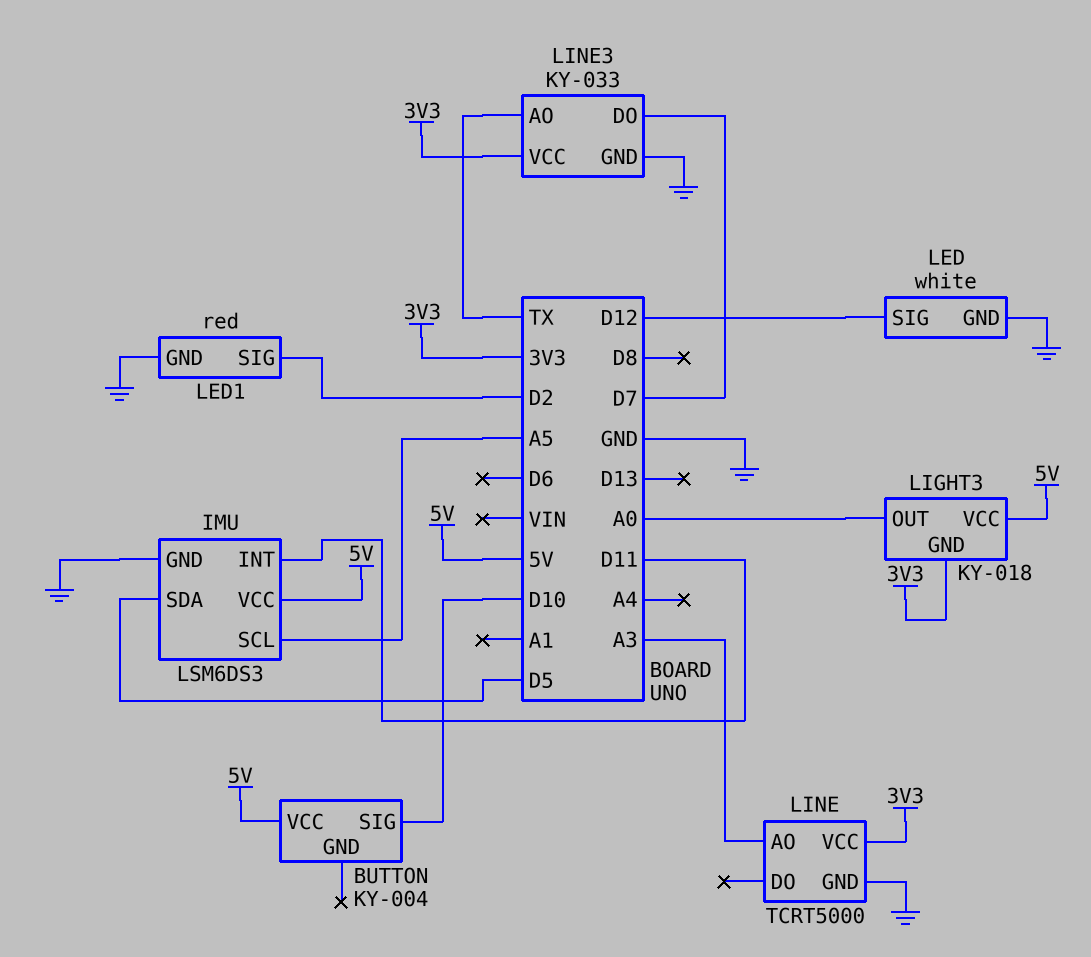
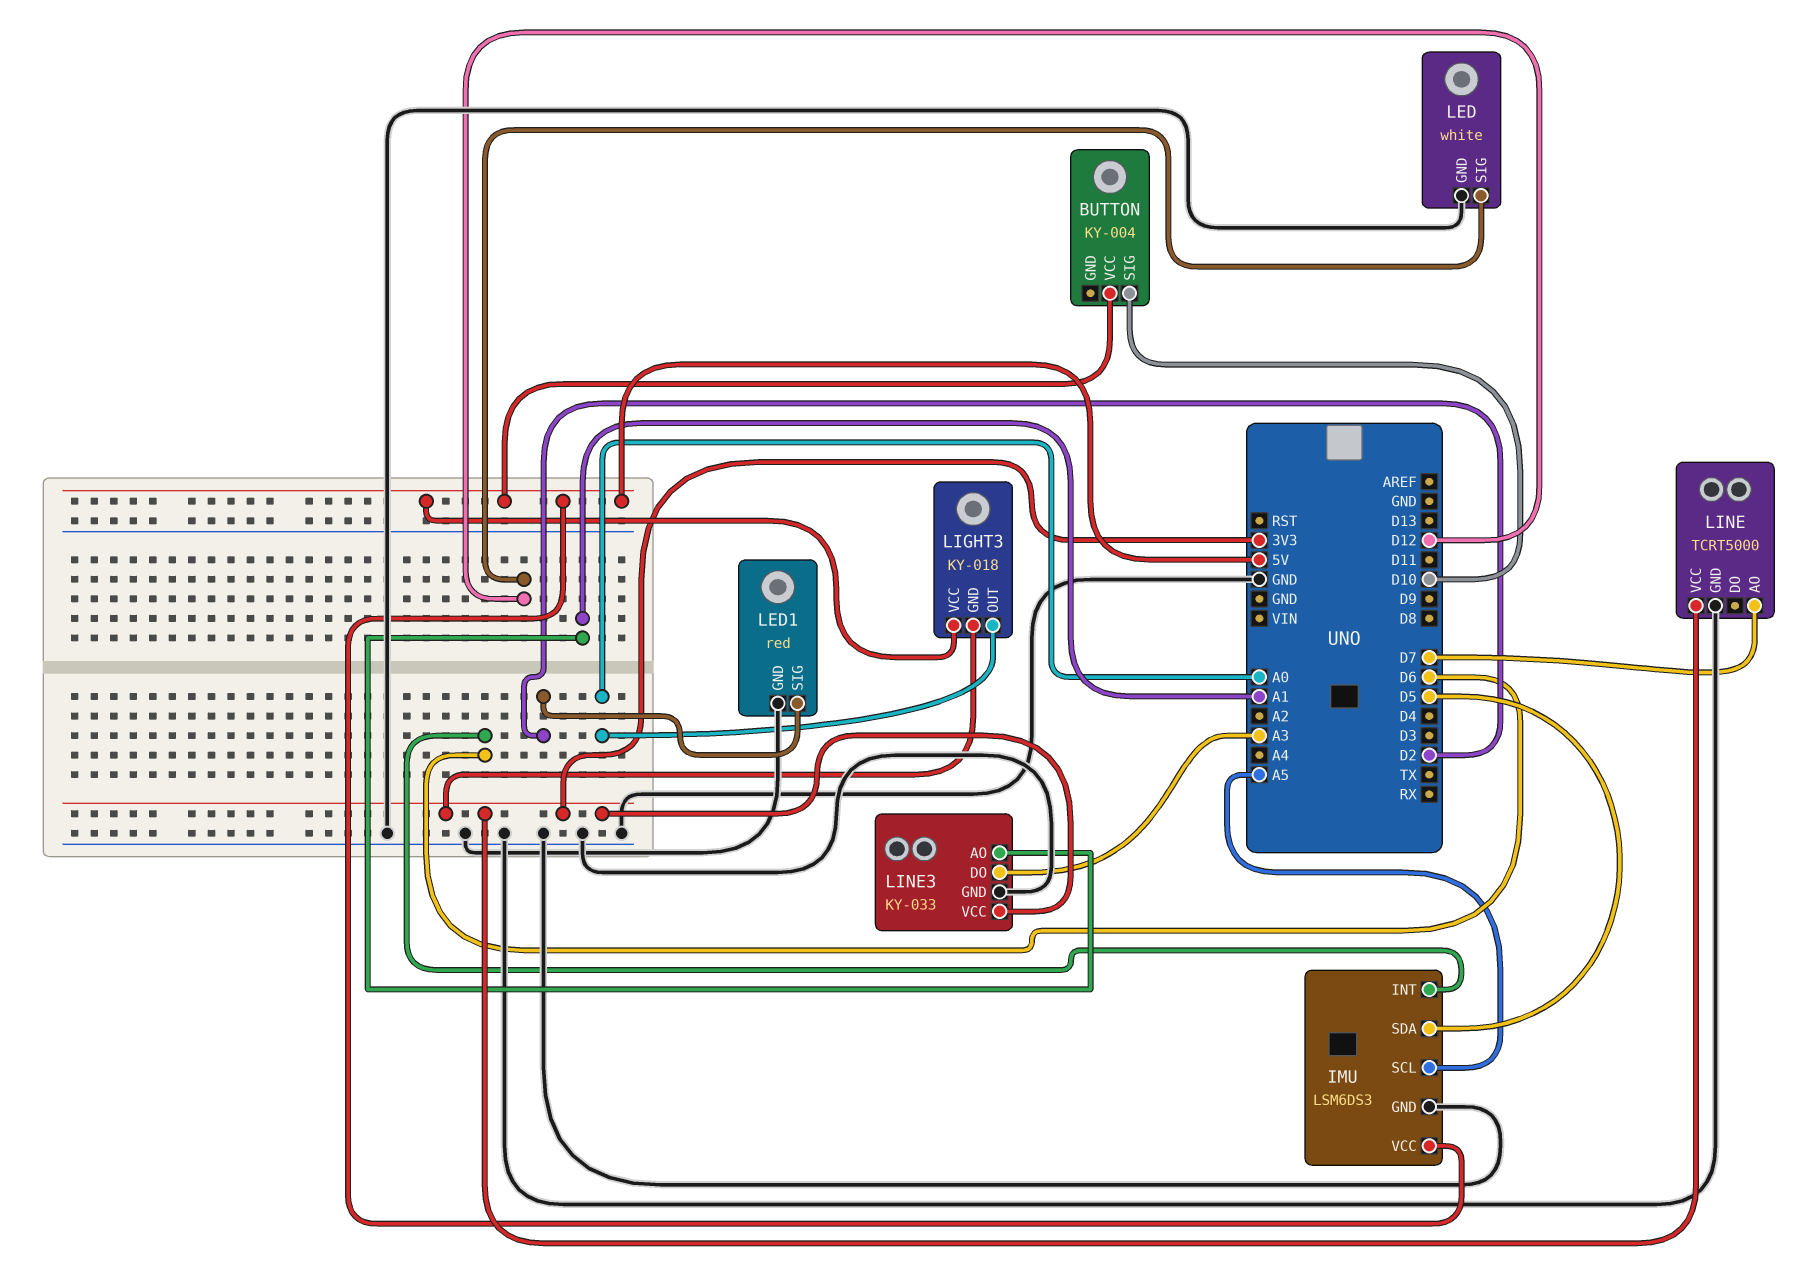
IMU pin INT: D11 -> D6
LINE pin AO: A3 -> D7
LINE3 pin AO: TX -> A1
LINE3 pin DO: D7 -> A3

